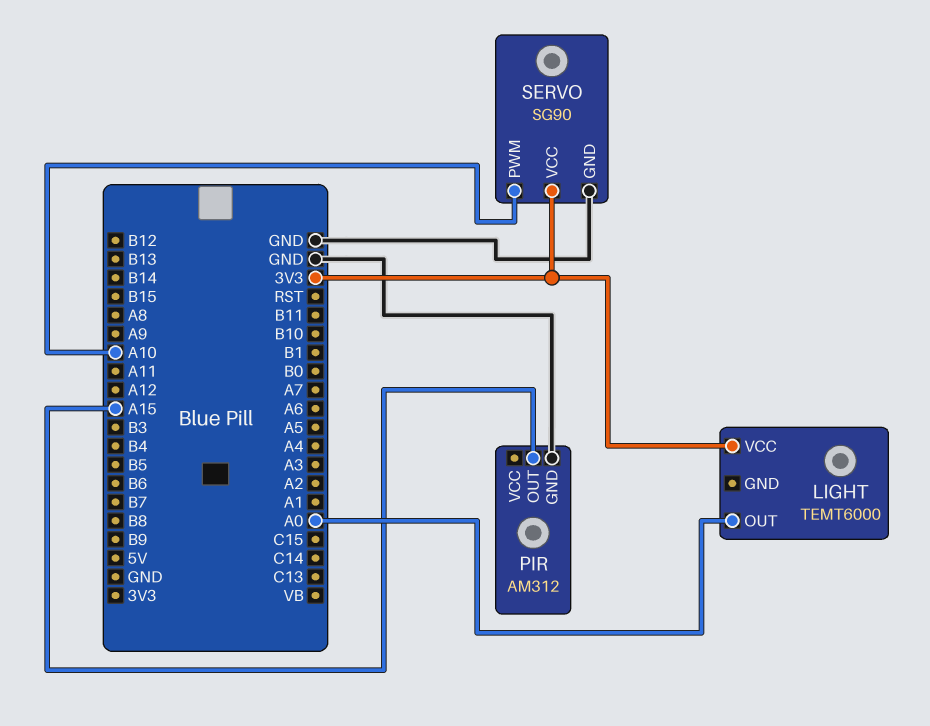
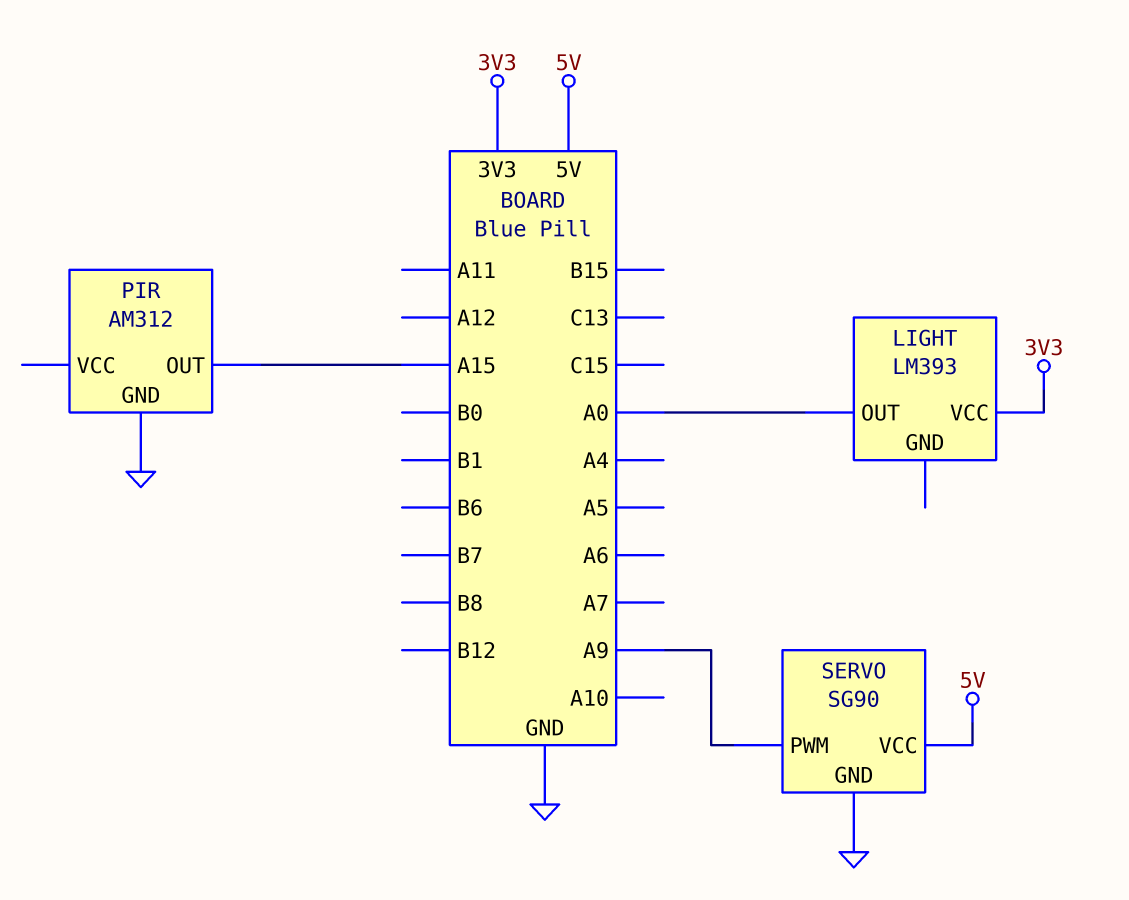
LIGHT: TEMT6000 -> LM393
SERVO pin PWM: A10 -> A9
SERVO pin VCC: 3V3 -> 5V

